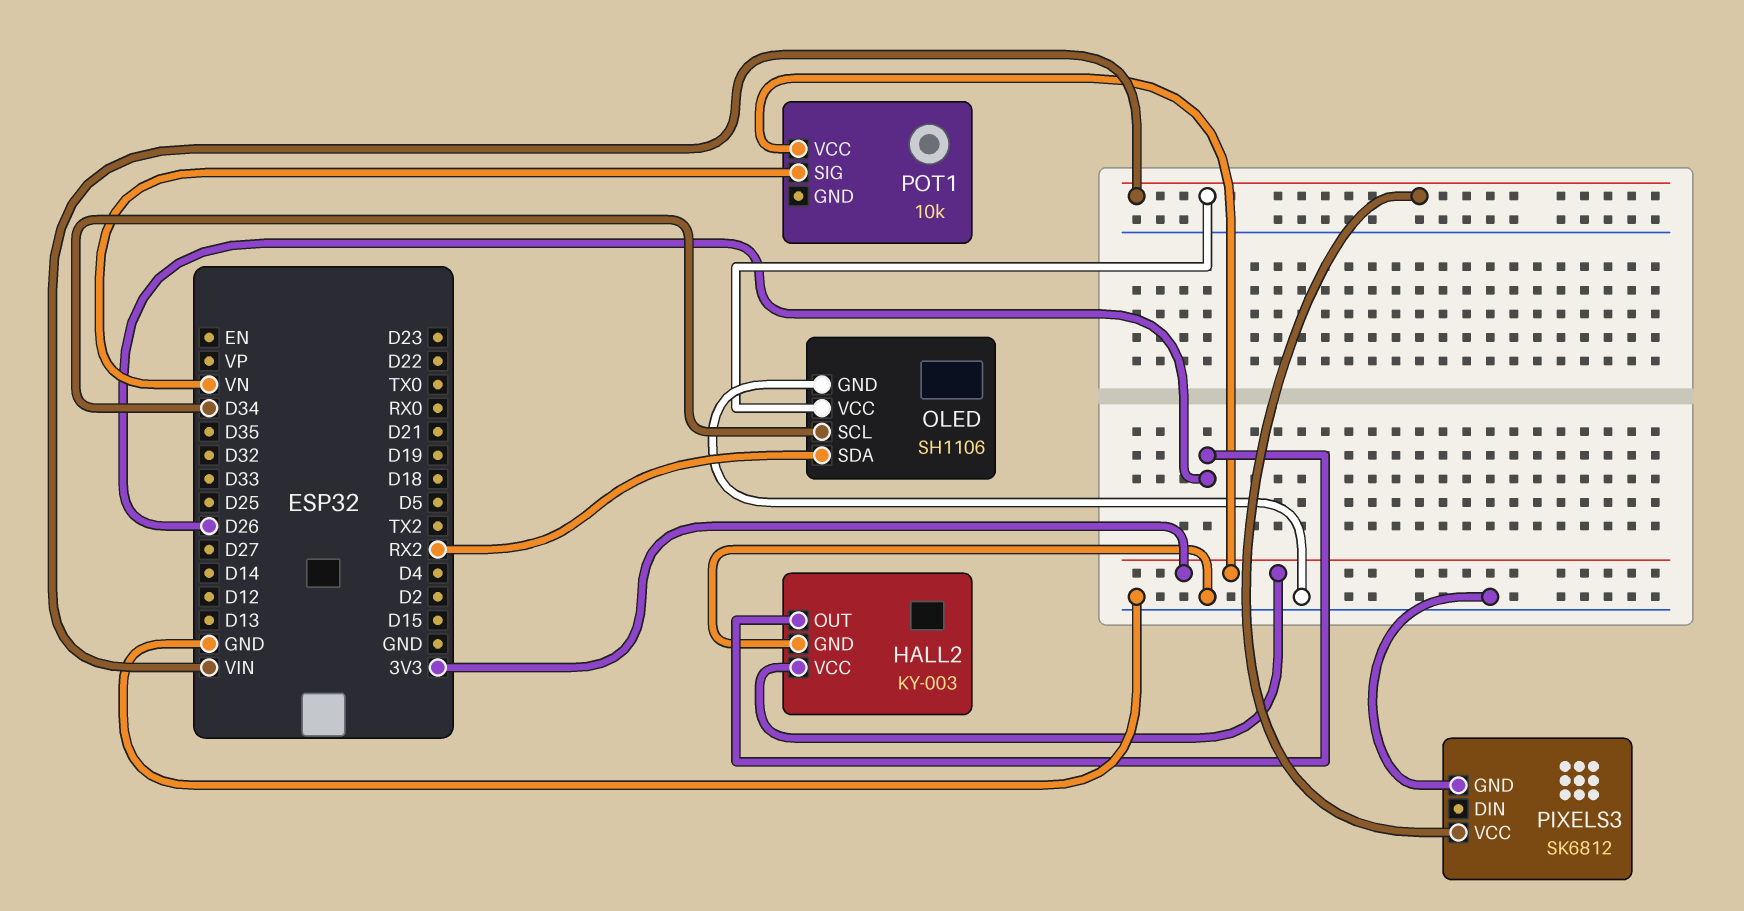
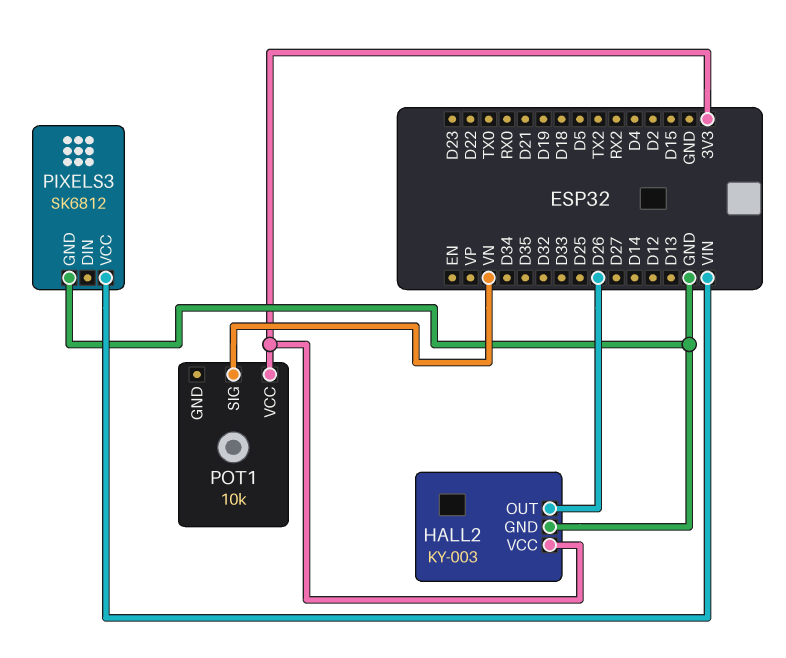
OLED: SH1106 -> none
OLED pin GND: GND -> none
OLED pin SCL: D34 -> none
OLED pin SDA: RX2 -> none
OLED pin VCC: VIN -> none

